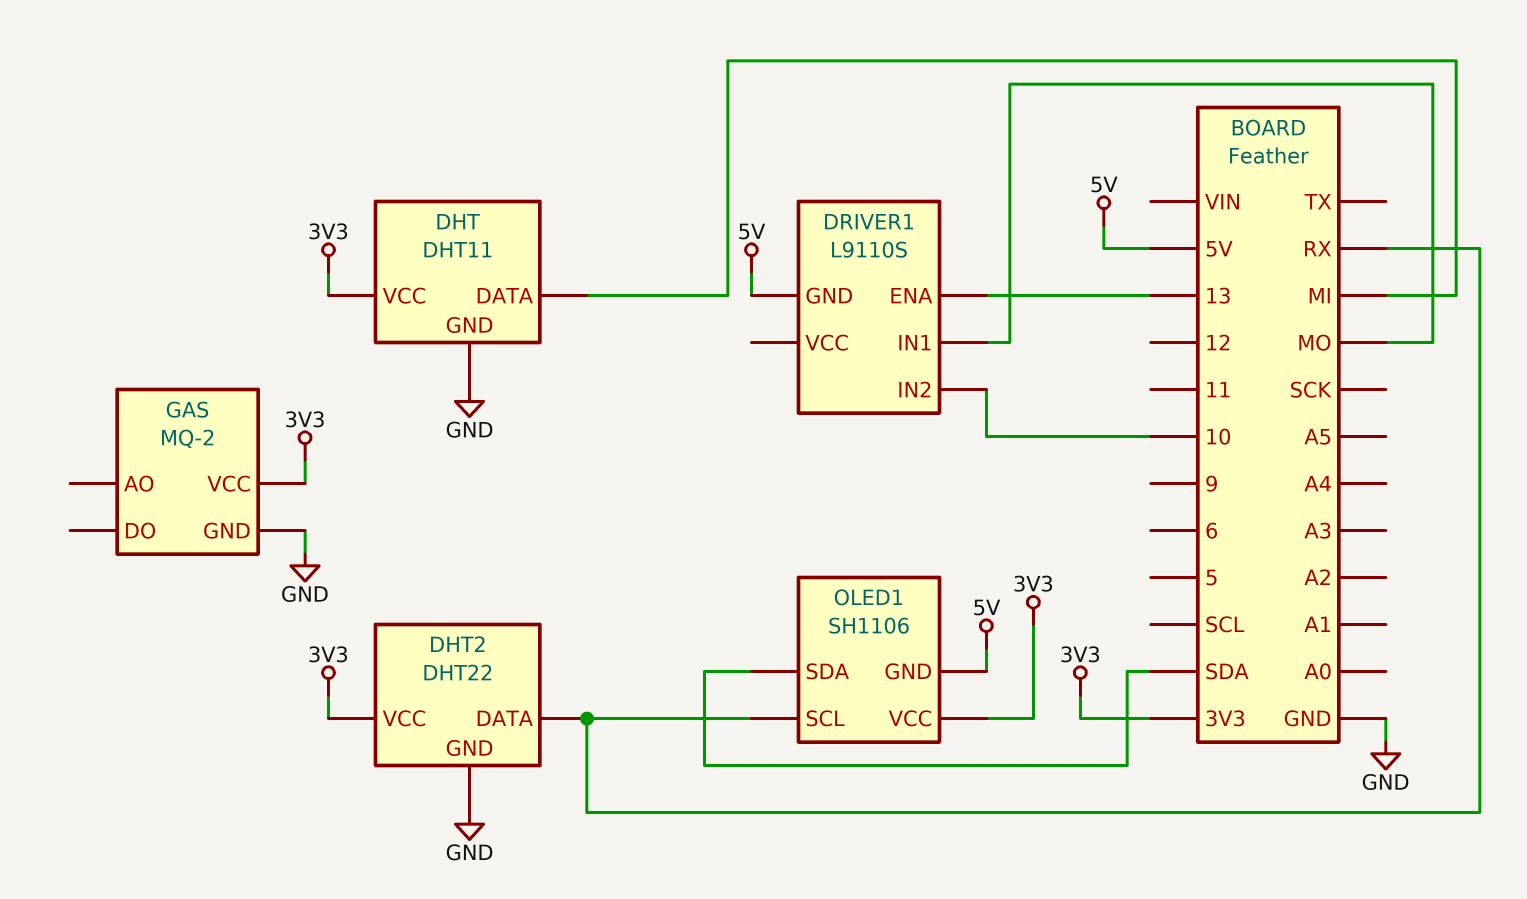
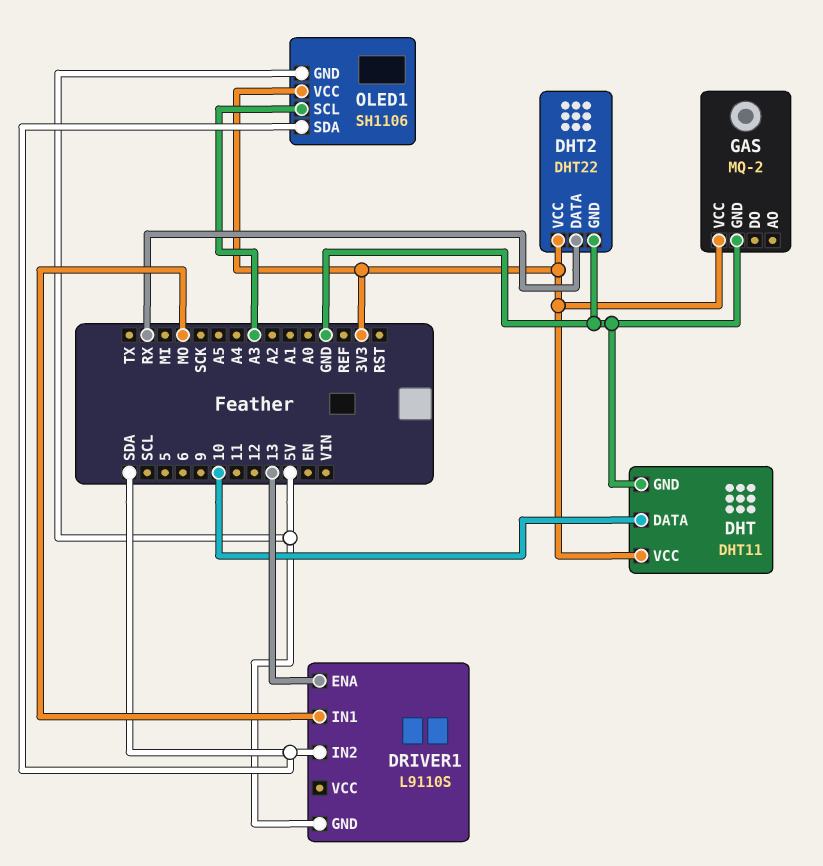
DHT pin DATA: MI -> 10
DRIVER1 pin IN2: 10 -> SDA
OLED1 pin SCL: RX -> A3

